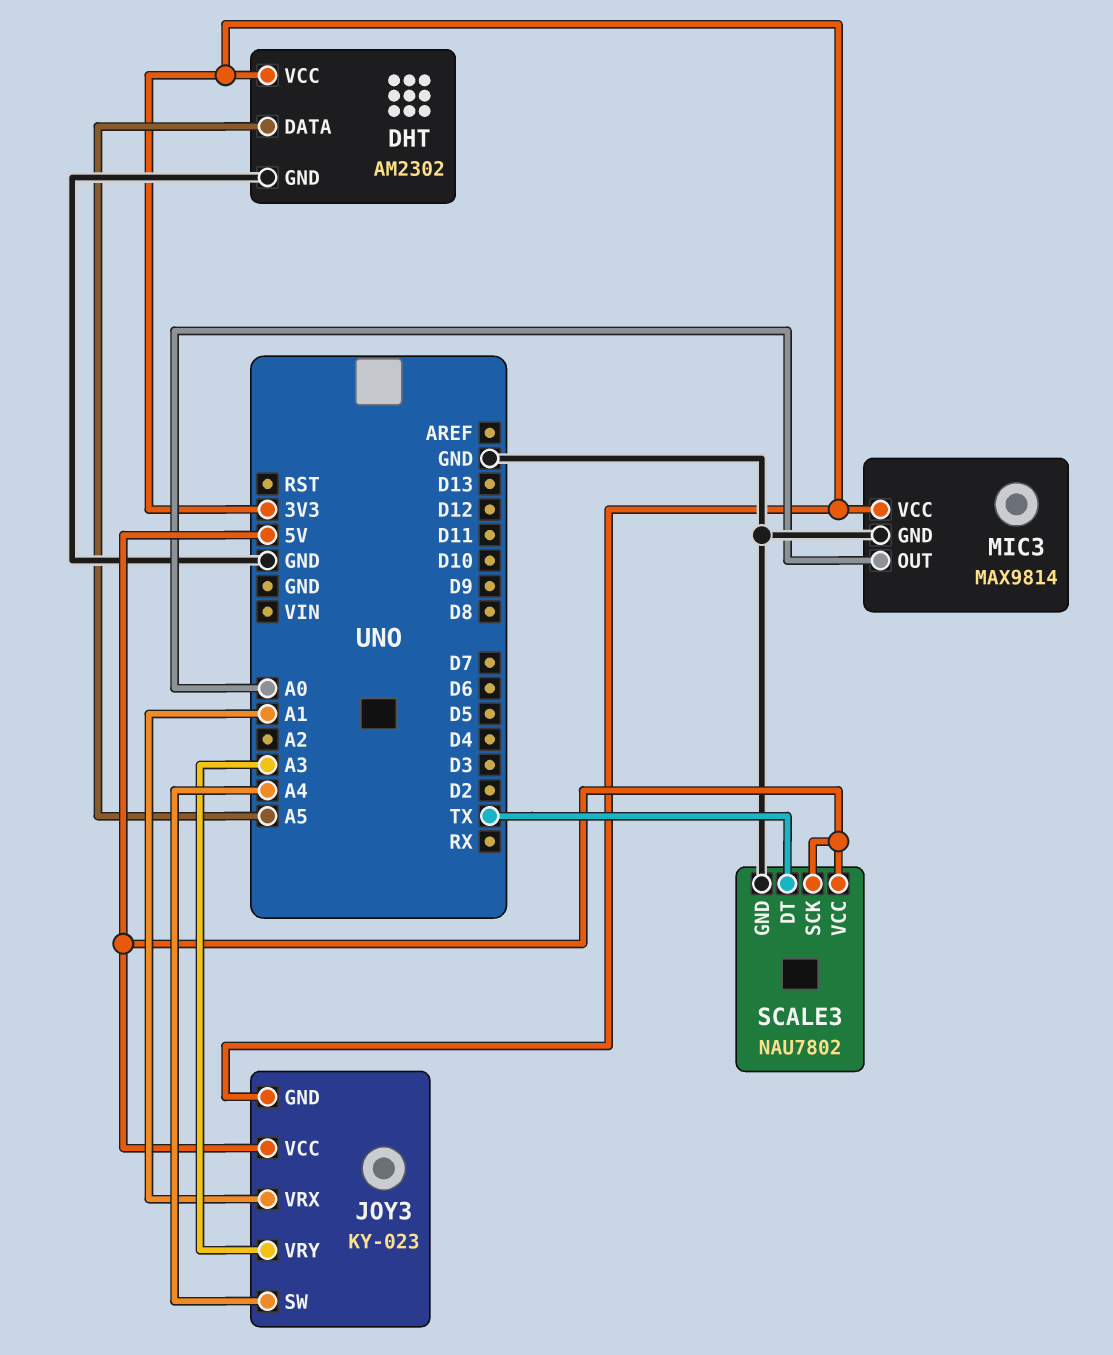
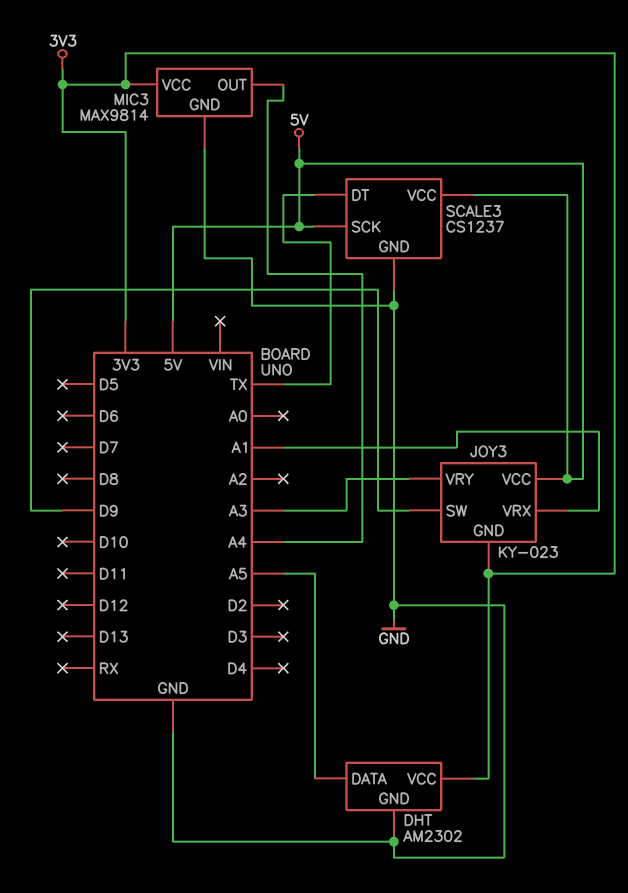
JOY3 pin SW: A4 -> D9
MIC3 pin OUT: A0 -> A4
SCALE3: NAU7802 -> CS1237

